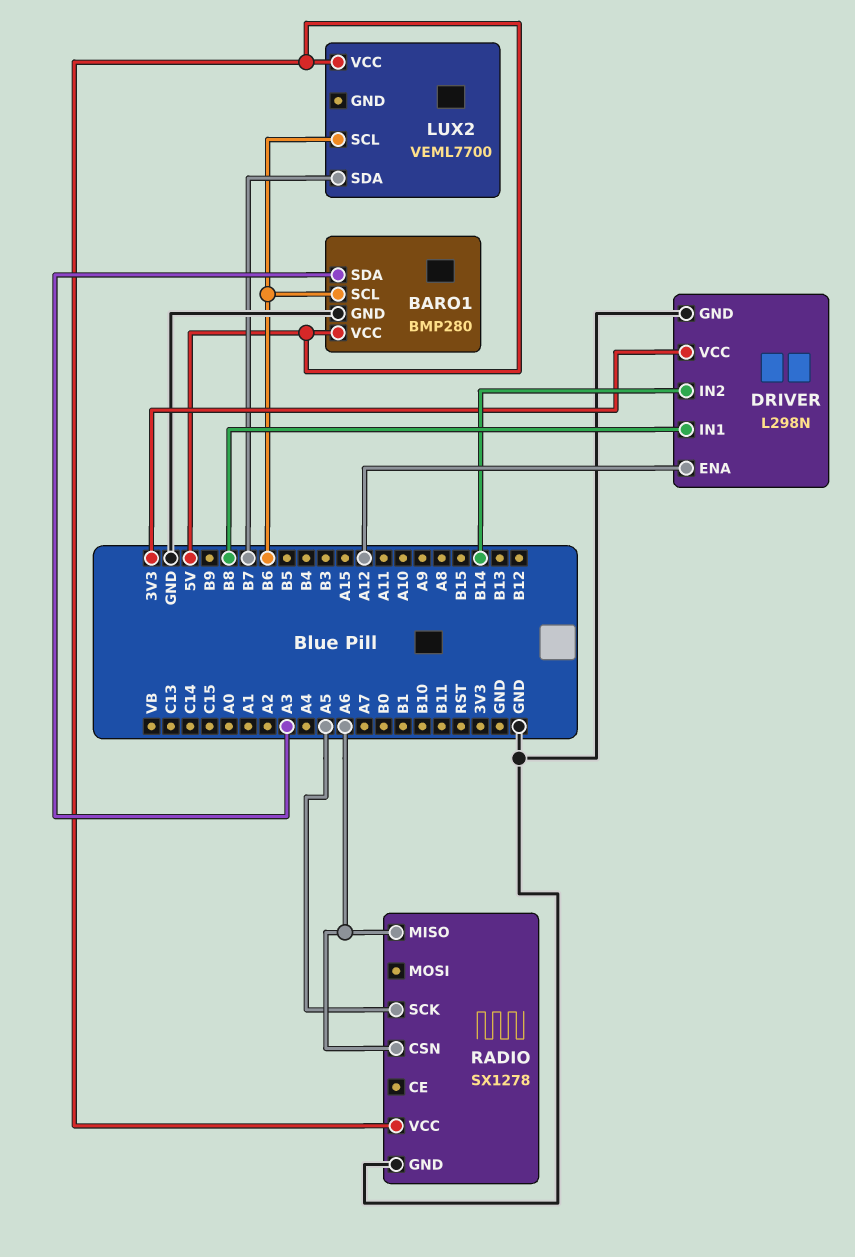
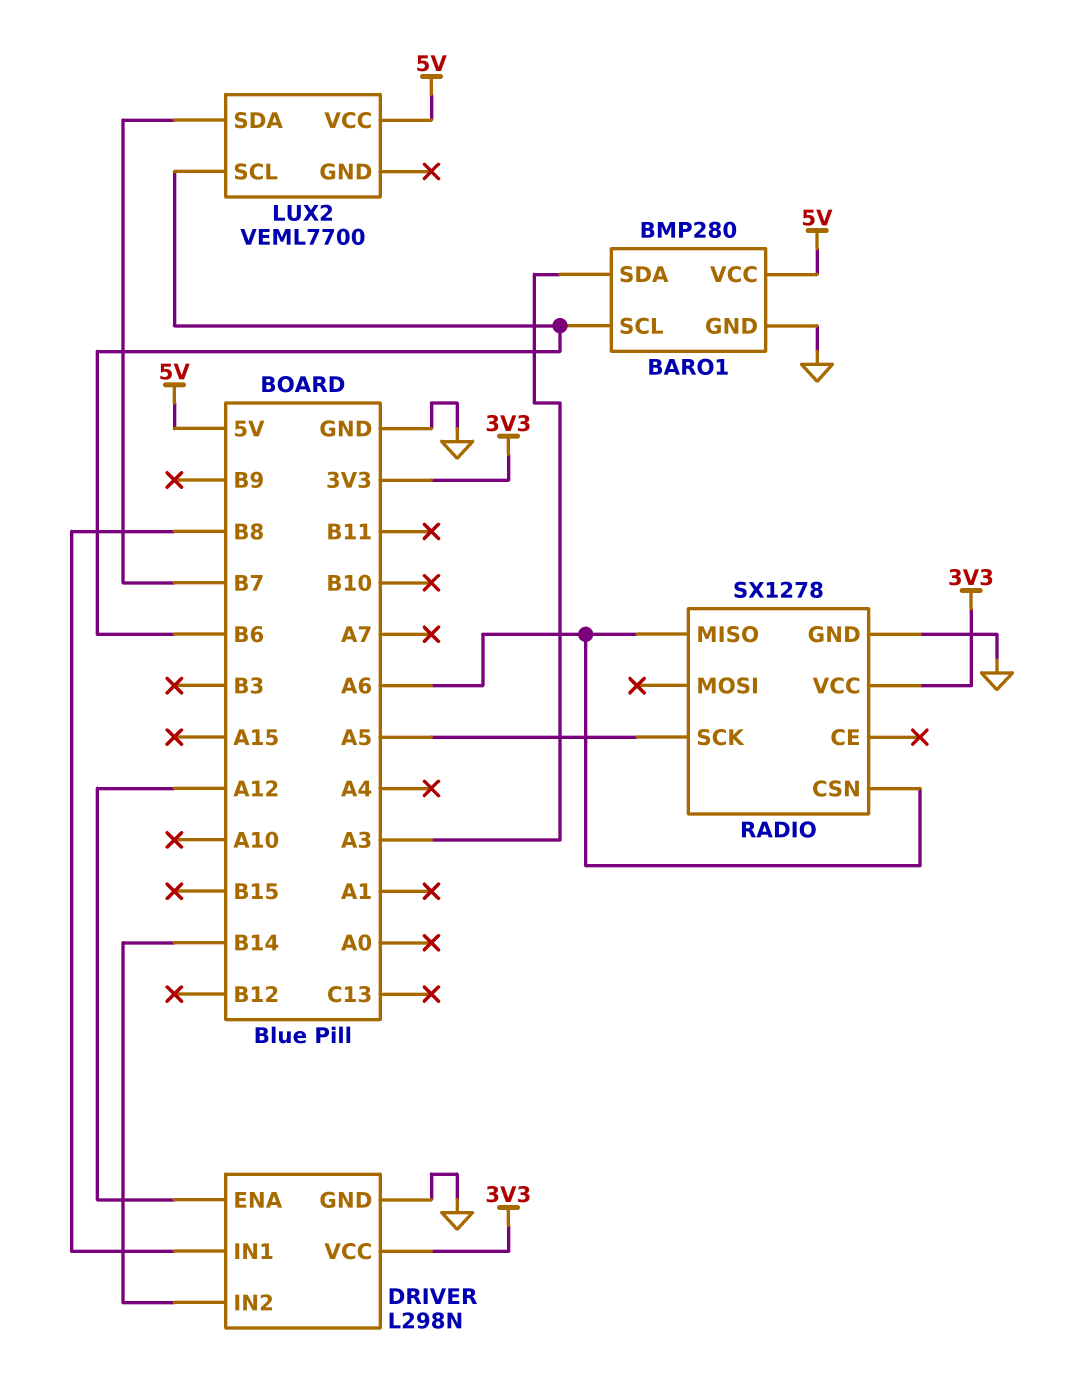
RADIO pin VCC: 5V -> 3V3

